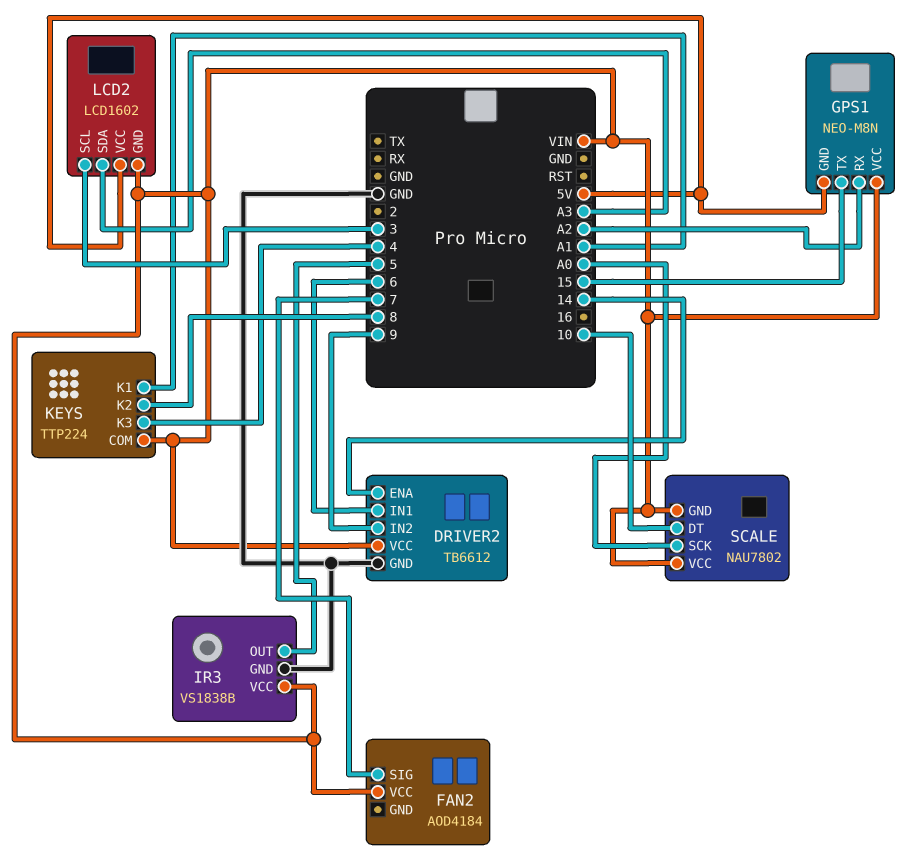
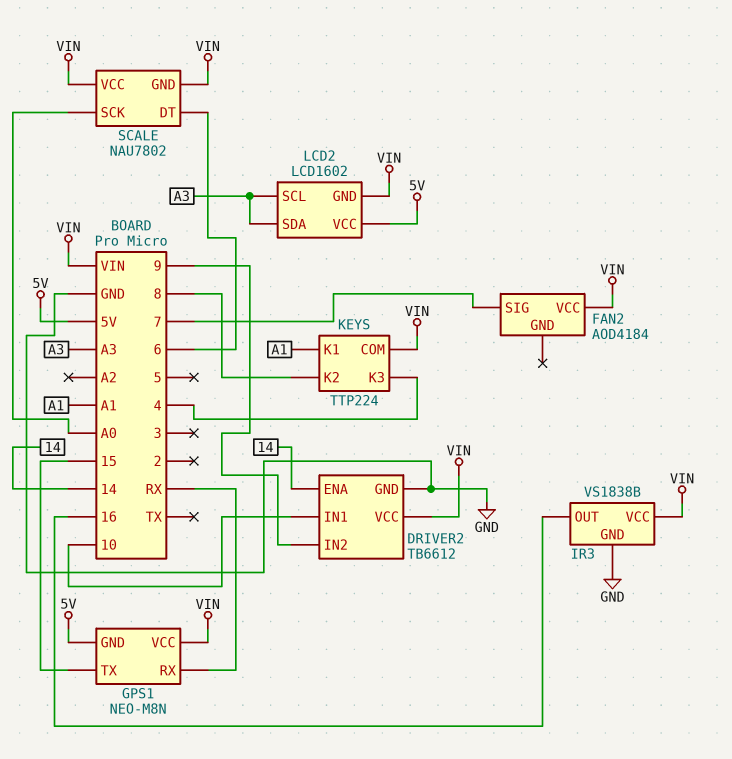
DRIVER2 pin IN1: 6 -> 10
GPS1 pin RX: A2 -> RX
IR3 pin OUT: 5 -> 16
LCD2 pin SCL: 3 -> A3
SCALE pin DT: 10 -> 6

